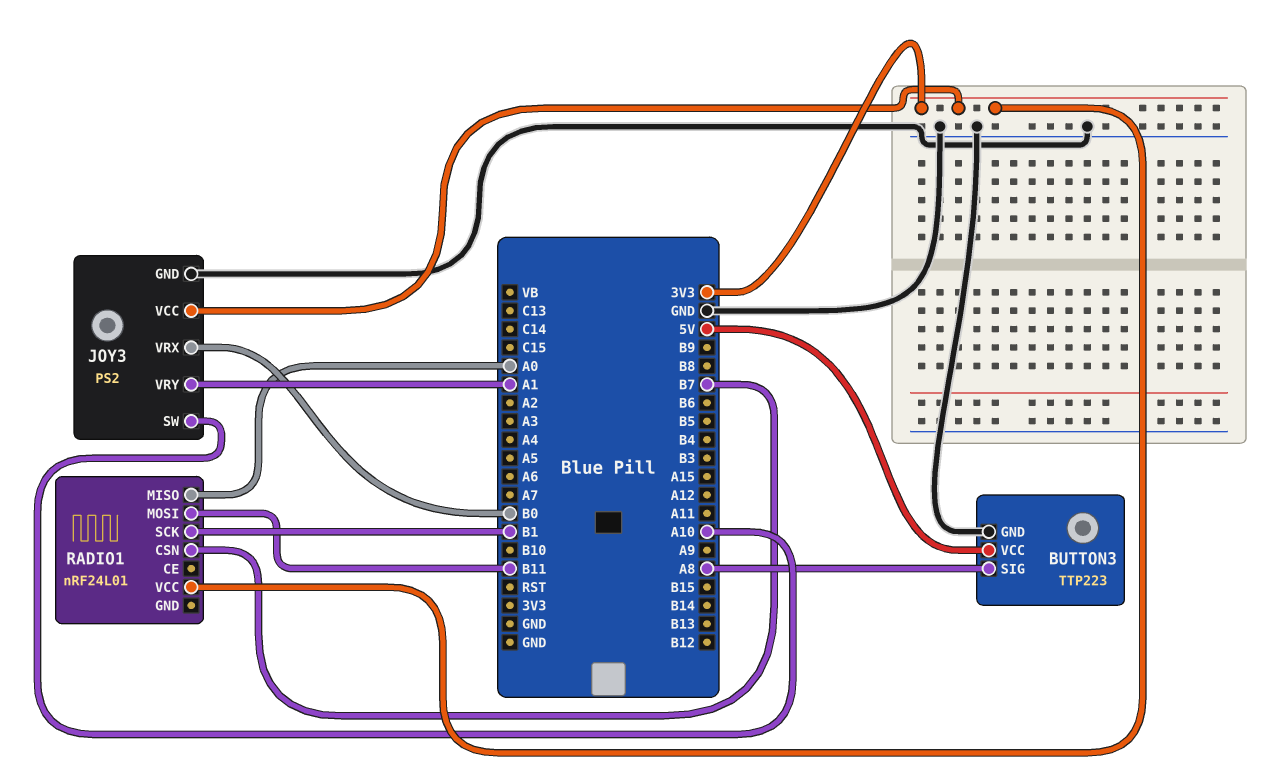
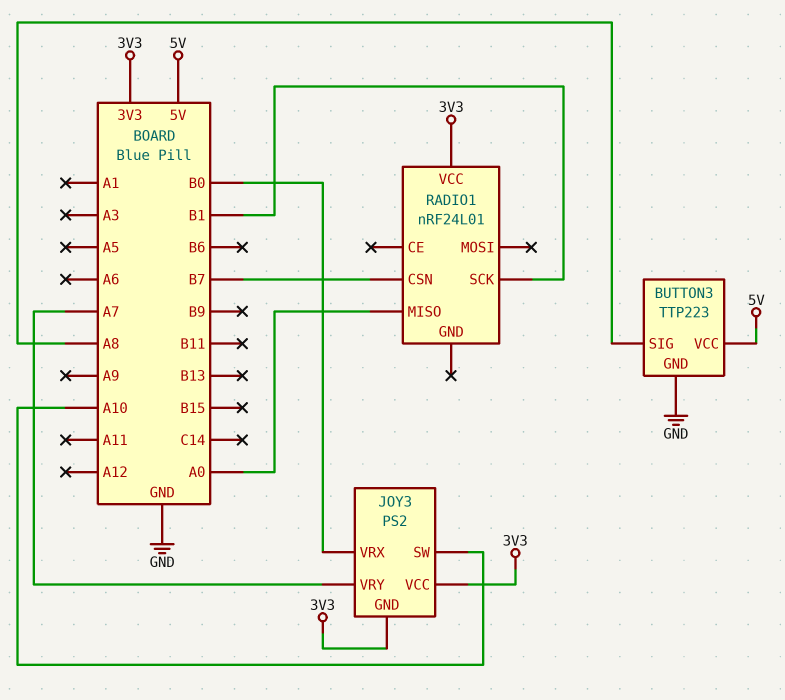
JOY3 pin GND: GND -> 3V3
JOY3 pin VRY: A1 -> A7
RADIO1 pin MOSI: B11 -> none

